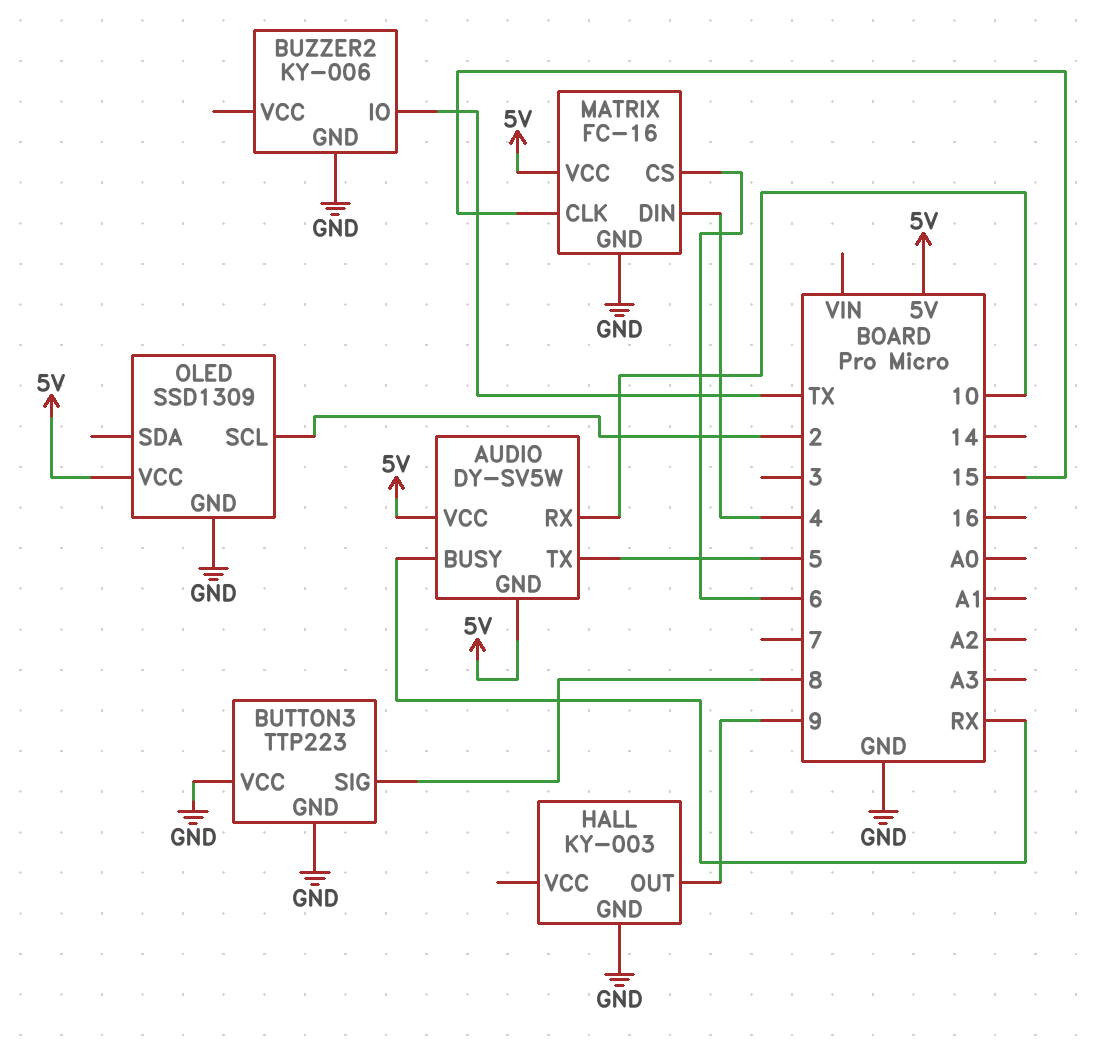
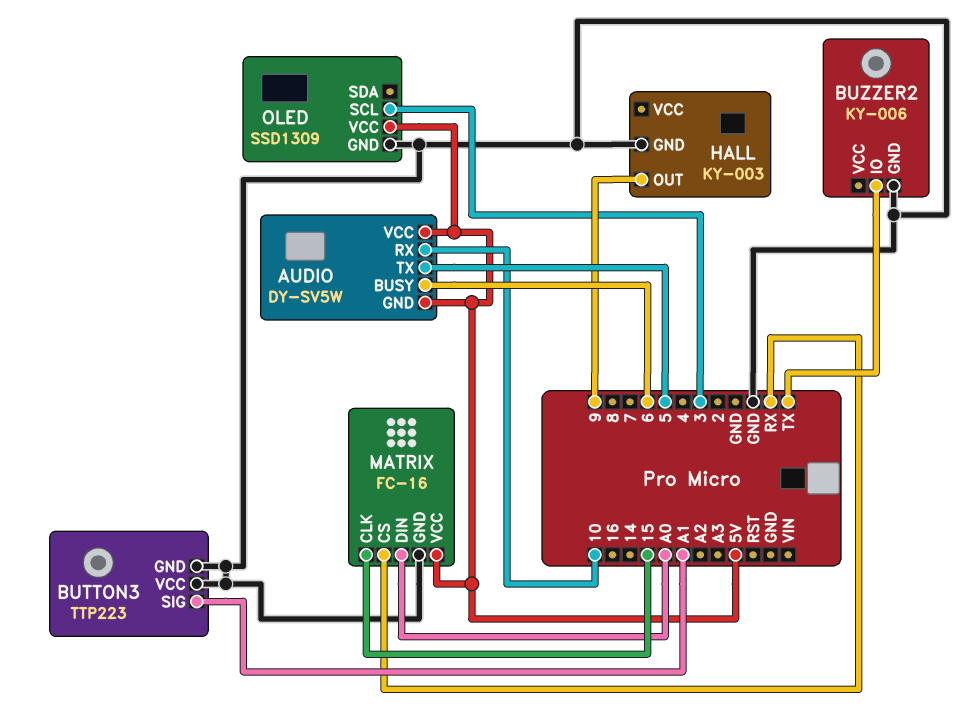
AUDIO pin BUSY: RX -> 6
BUTTON3 pin SIG: 8 -> A1
MATRIX pin CS: 6 -> RX
MATRIX pin DIN: 4 -> A0
OLED pin SCL: 2 -> 3

